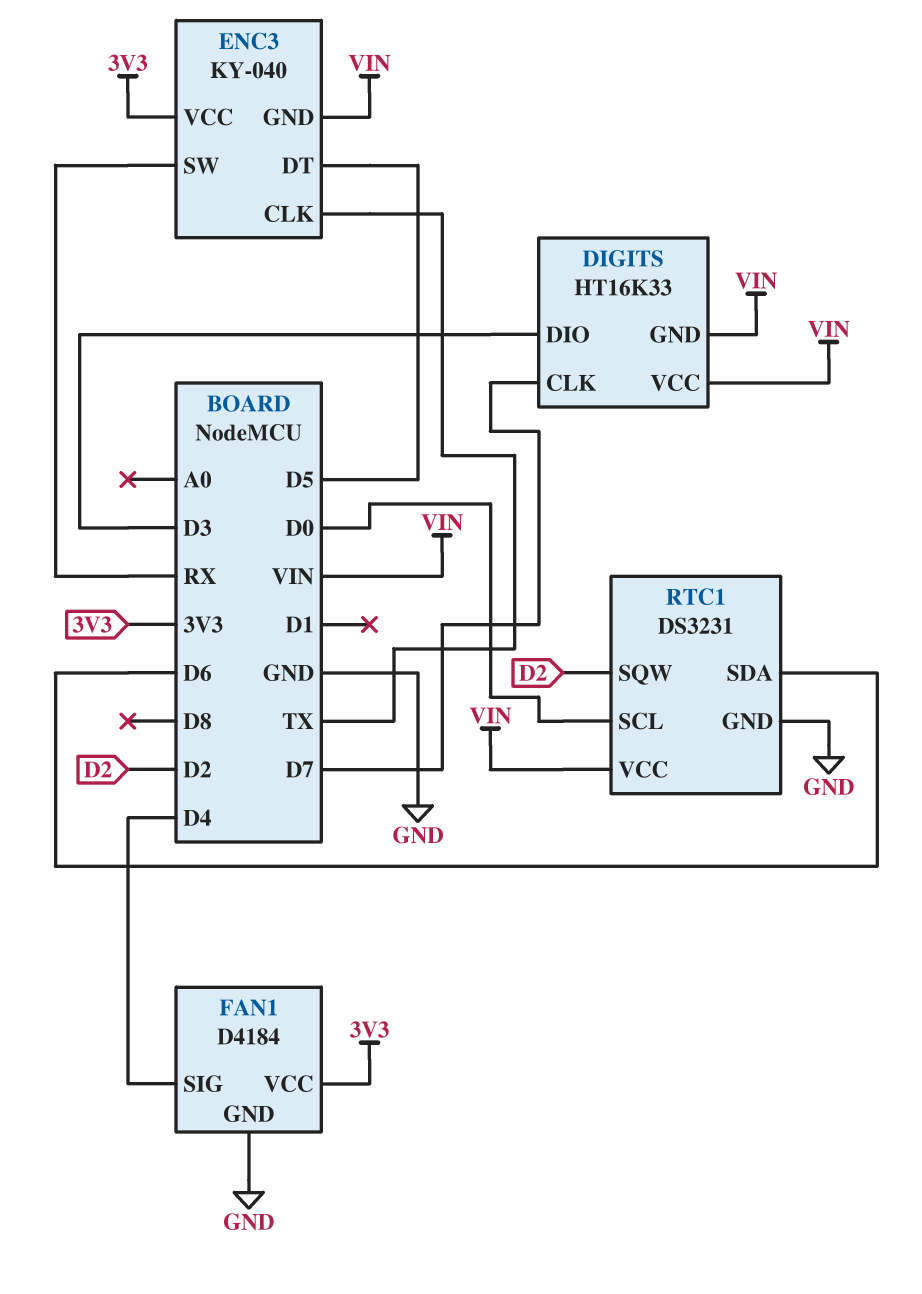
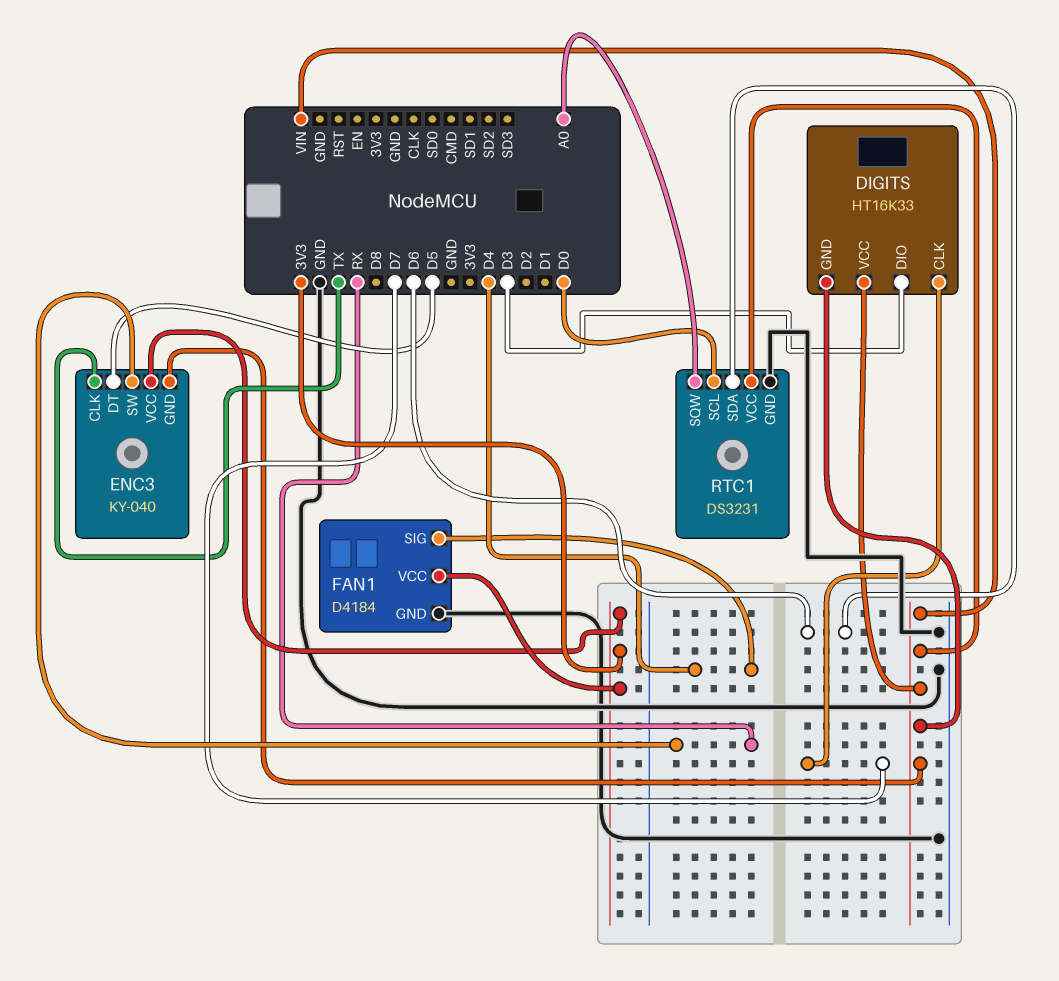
RTC1 pin SQW: D2 -> A0

